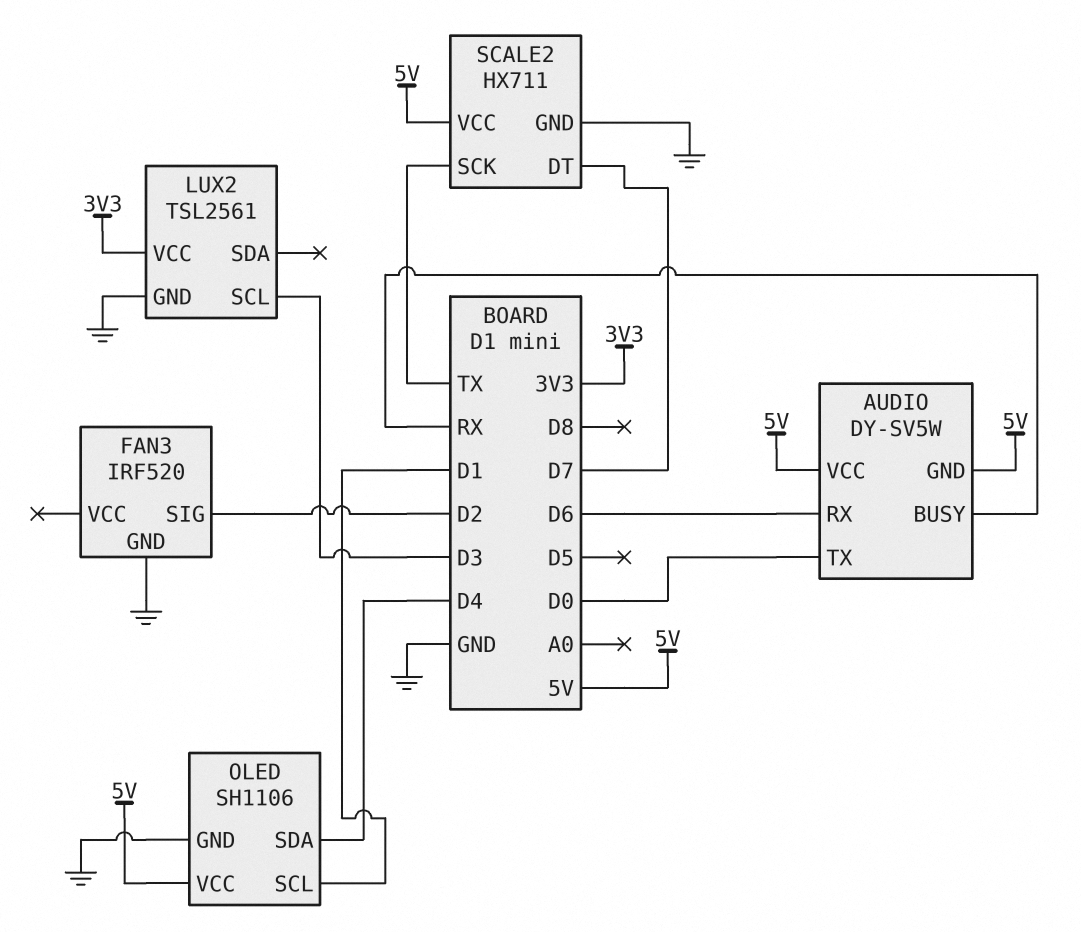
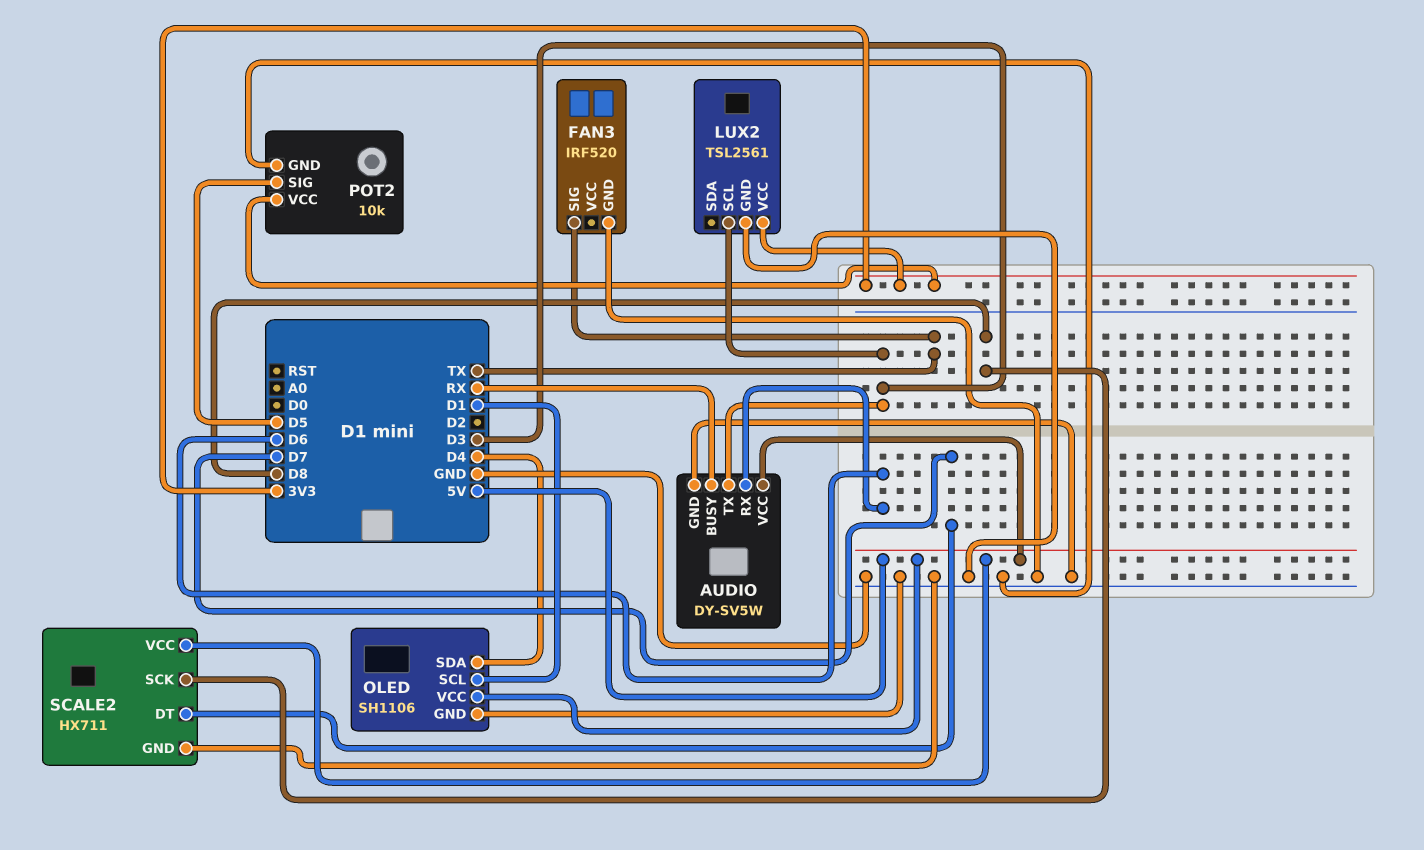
AUDIO pin GND: 5V -> GND
AUDIO pin TX: D0 -> D3
FAN3 pin SIG: D2 -> TX
POT2: none -> 10k
POT2 pin GND: none -> GND
POT2 pin SIG: none -> D5
POT2 pin VCC: none -> 3V3
SCALE2 pin SCK: TX -> D8

